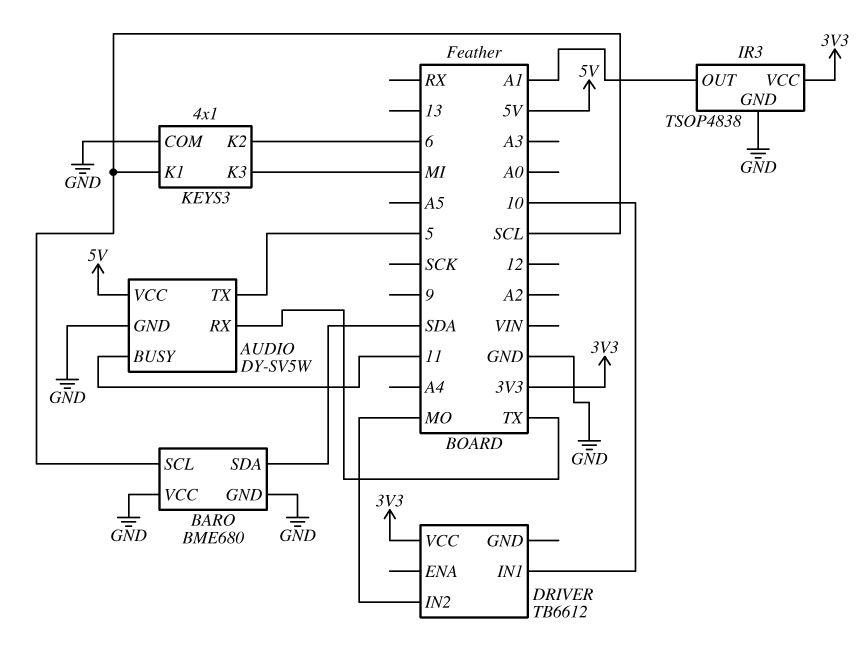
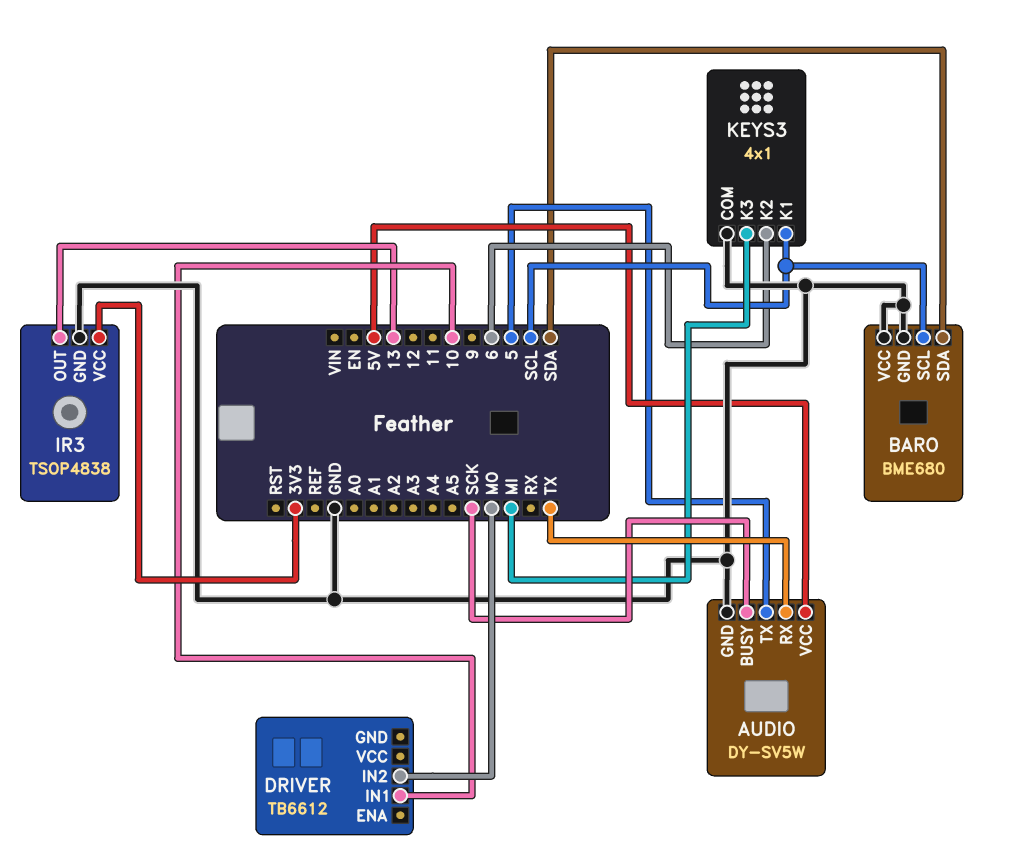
AUDIO pin BUSY: 11 -> SCK
DRIVER pin VCC: 3V3 -> none
IR3 pin OUT: A1 -> 13

